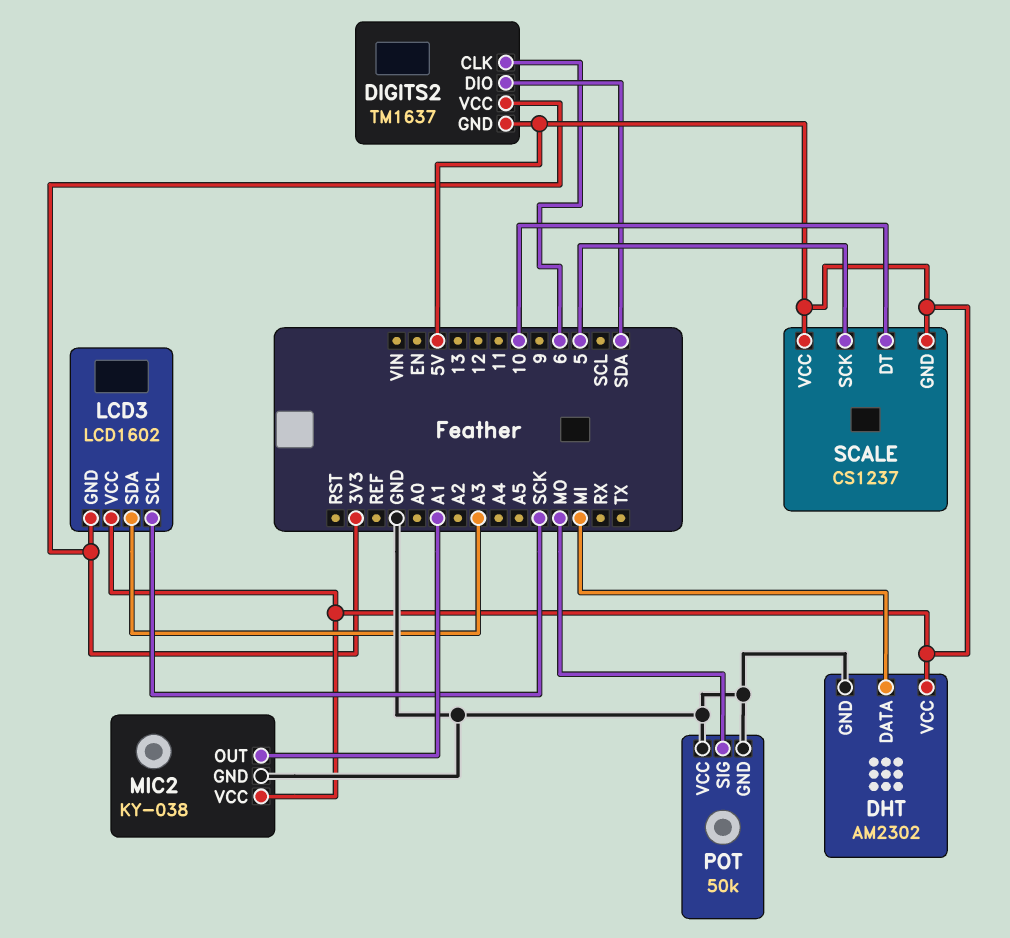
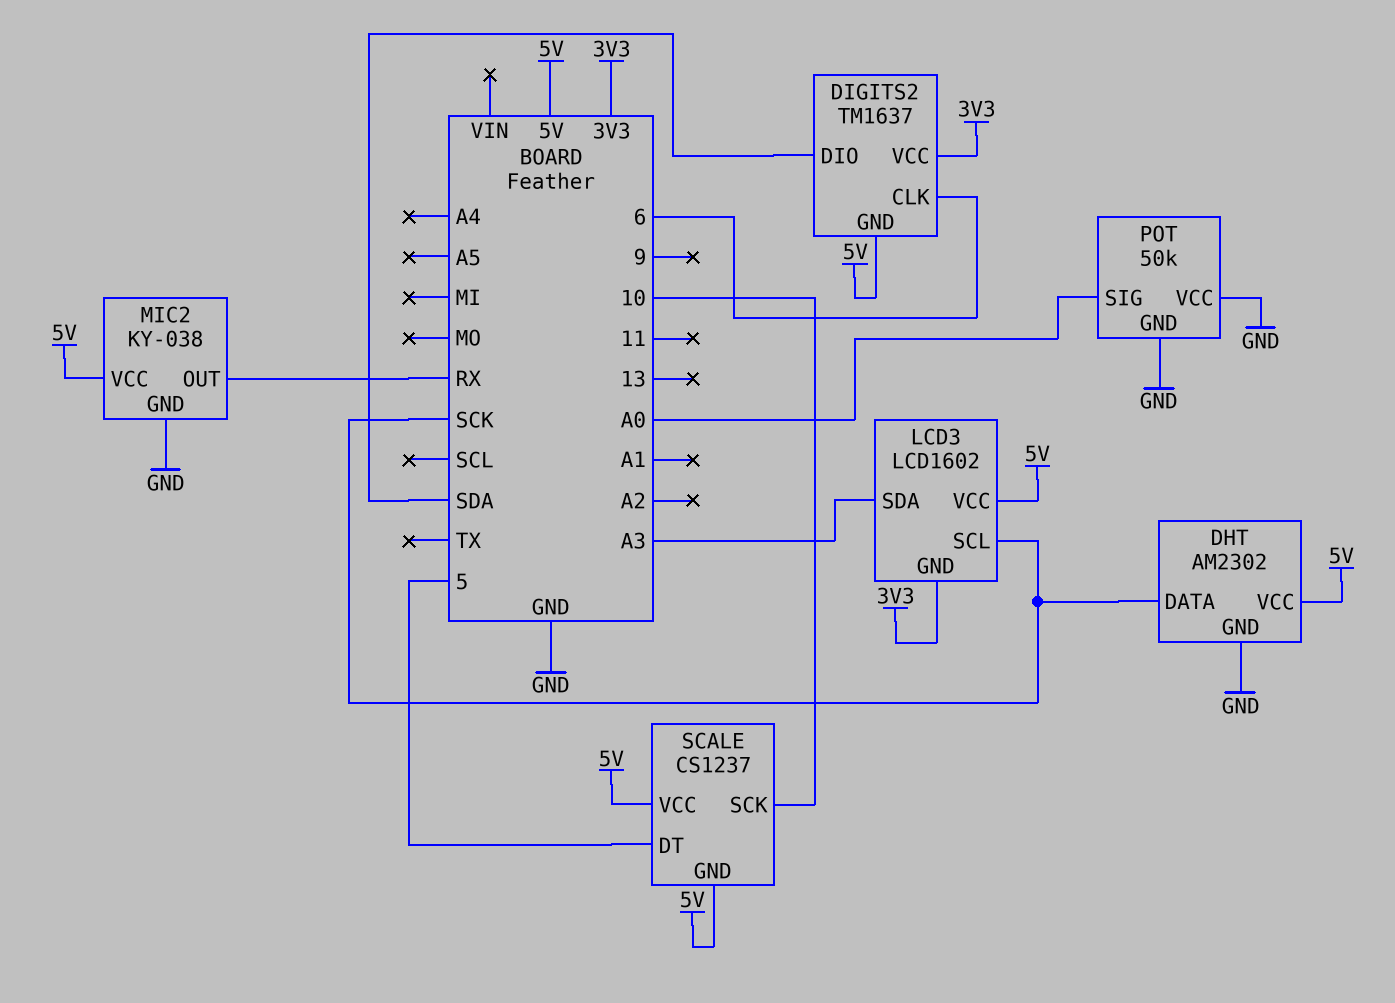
DHT pin DATA: MI -> SCK
MIC2 pin OUT: A1 -> RX
POT pin SIG: MO -> A0
SCALE pin DT: 10 -> 5
SCALE pin SCK: 5 -> 10

